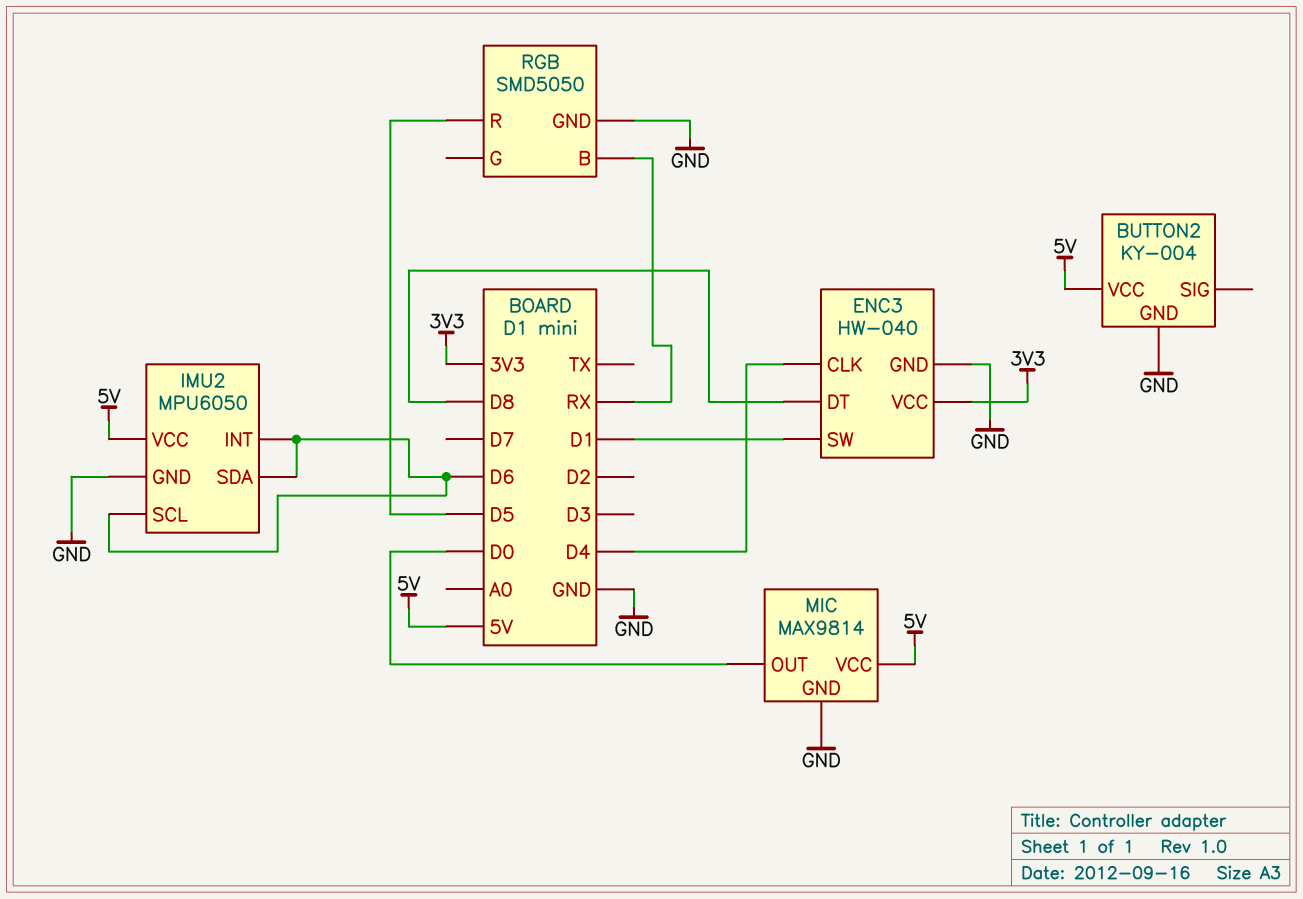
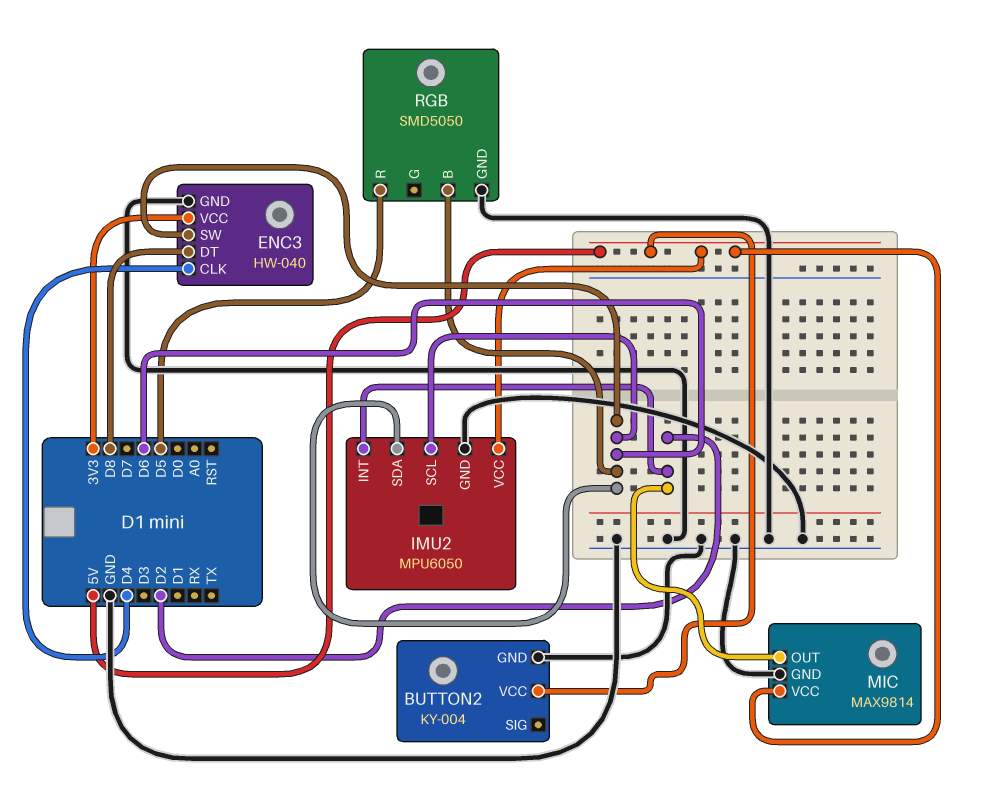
ENC3 pin SW: D1 -> D6
IMU2 pin INT: D6 -> D2
MIC pin OUT: D0 -> D2
RGB pin B: RX -> D6

